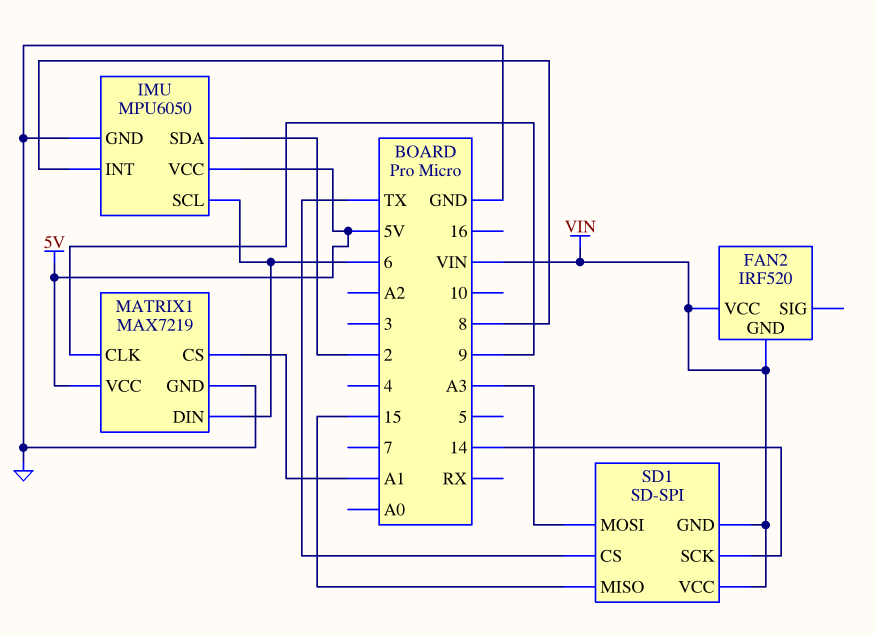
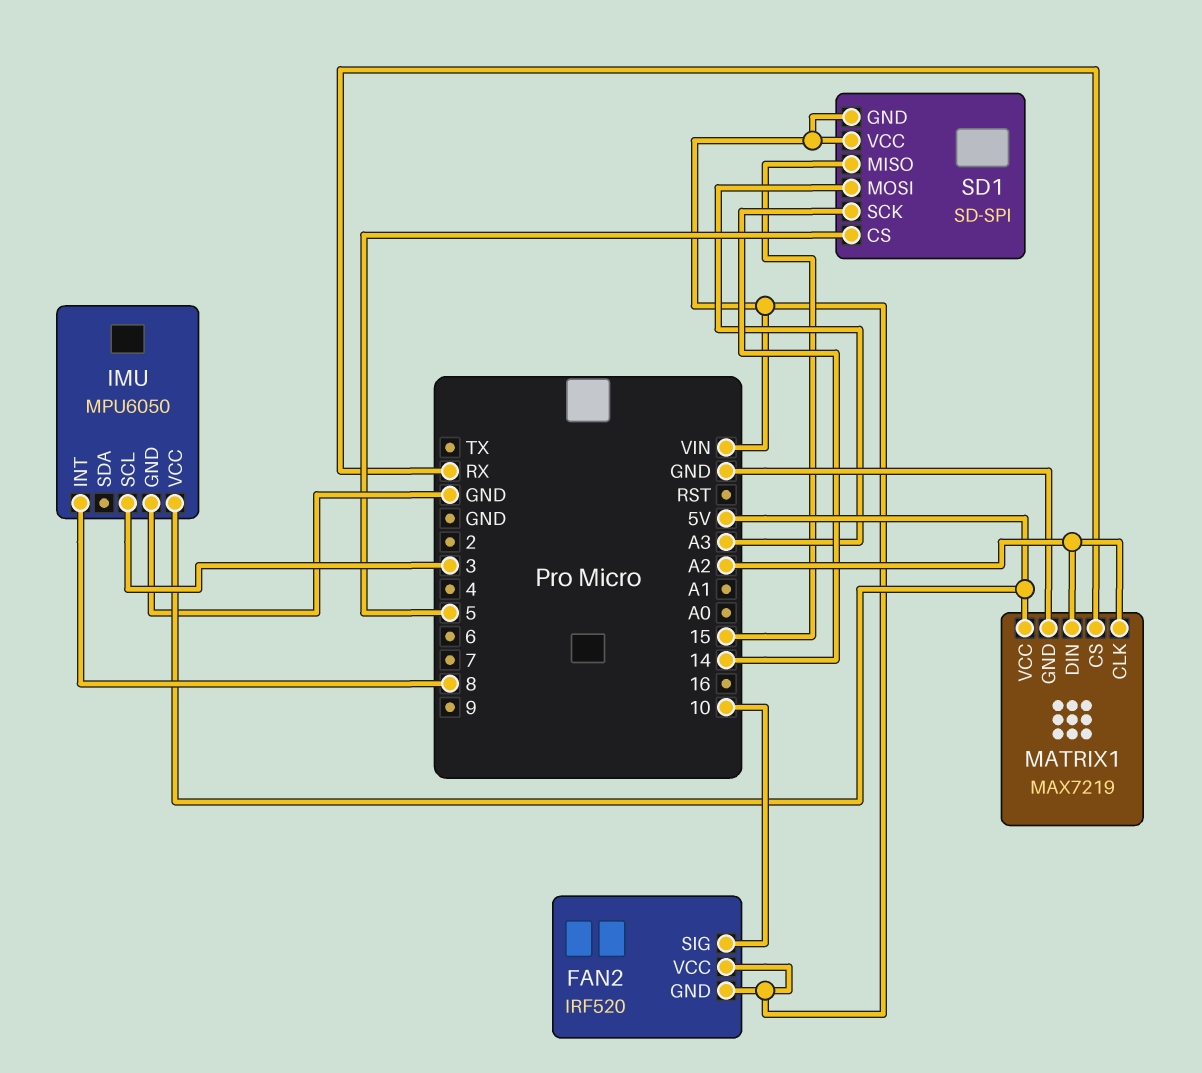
FAN2 pin SIG: none -> 10
IMU pin SCL: 6 -> 3
IMU pin SDA: 2 -> none
MATRIX1 pin CLK: 9 -> A2
MATRIX1 pin CS: A1 -> RX
MATRIX1 pin DIN: 6 -> A2
SD1 pin CS: TX -> 5

